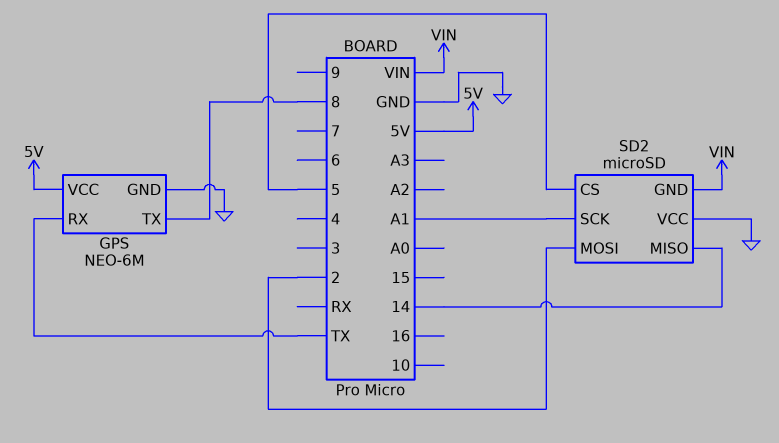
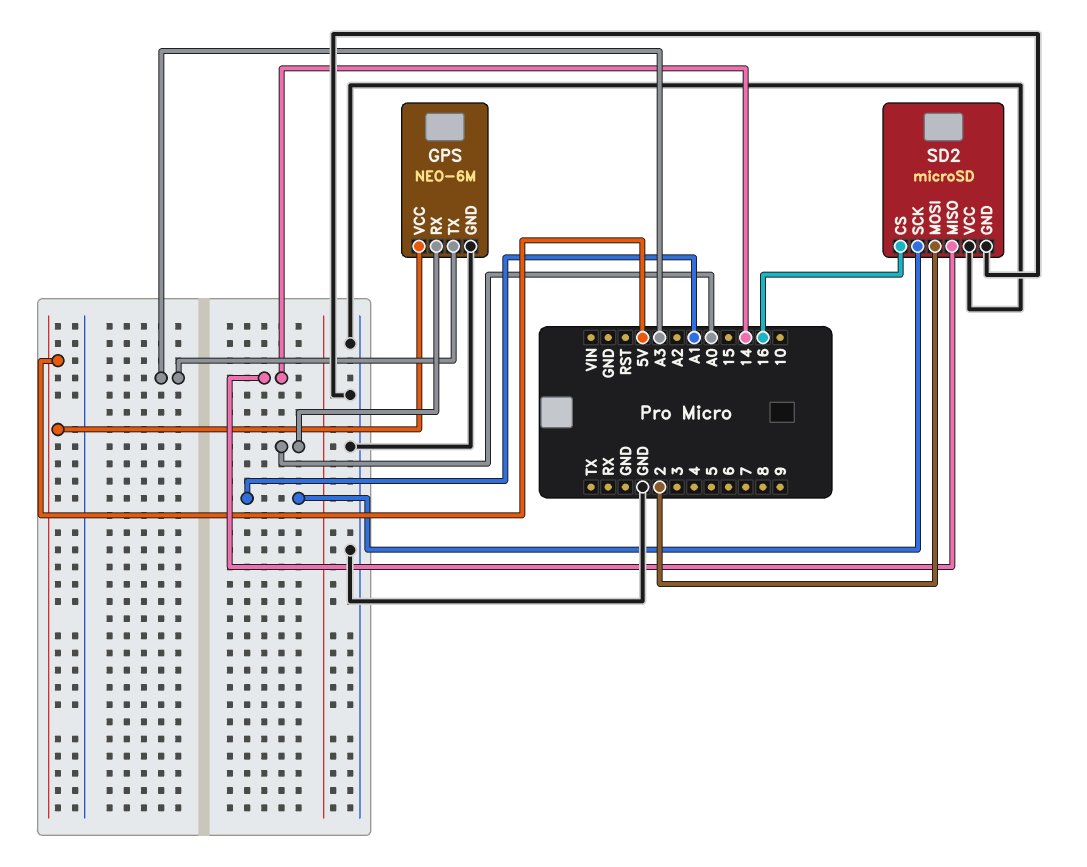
GPS pin RX: TX -> A0
GPS pin TX: 8 -> A3
SD2 pin CS: 5 -> 16
SD2 pin GND: VIN -> GND

